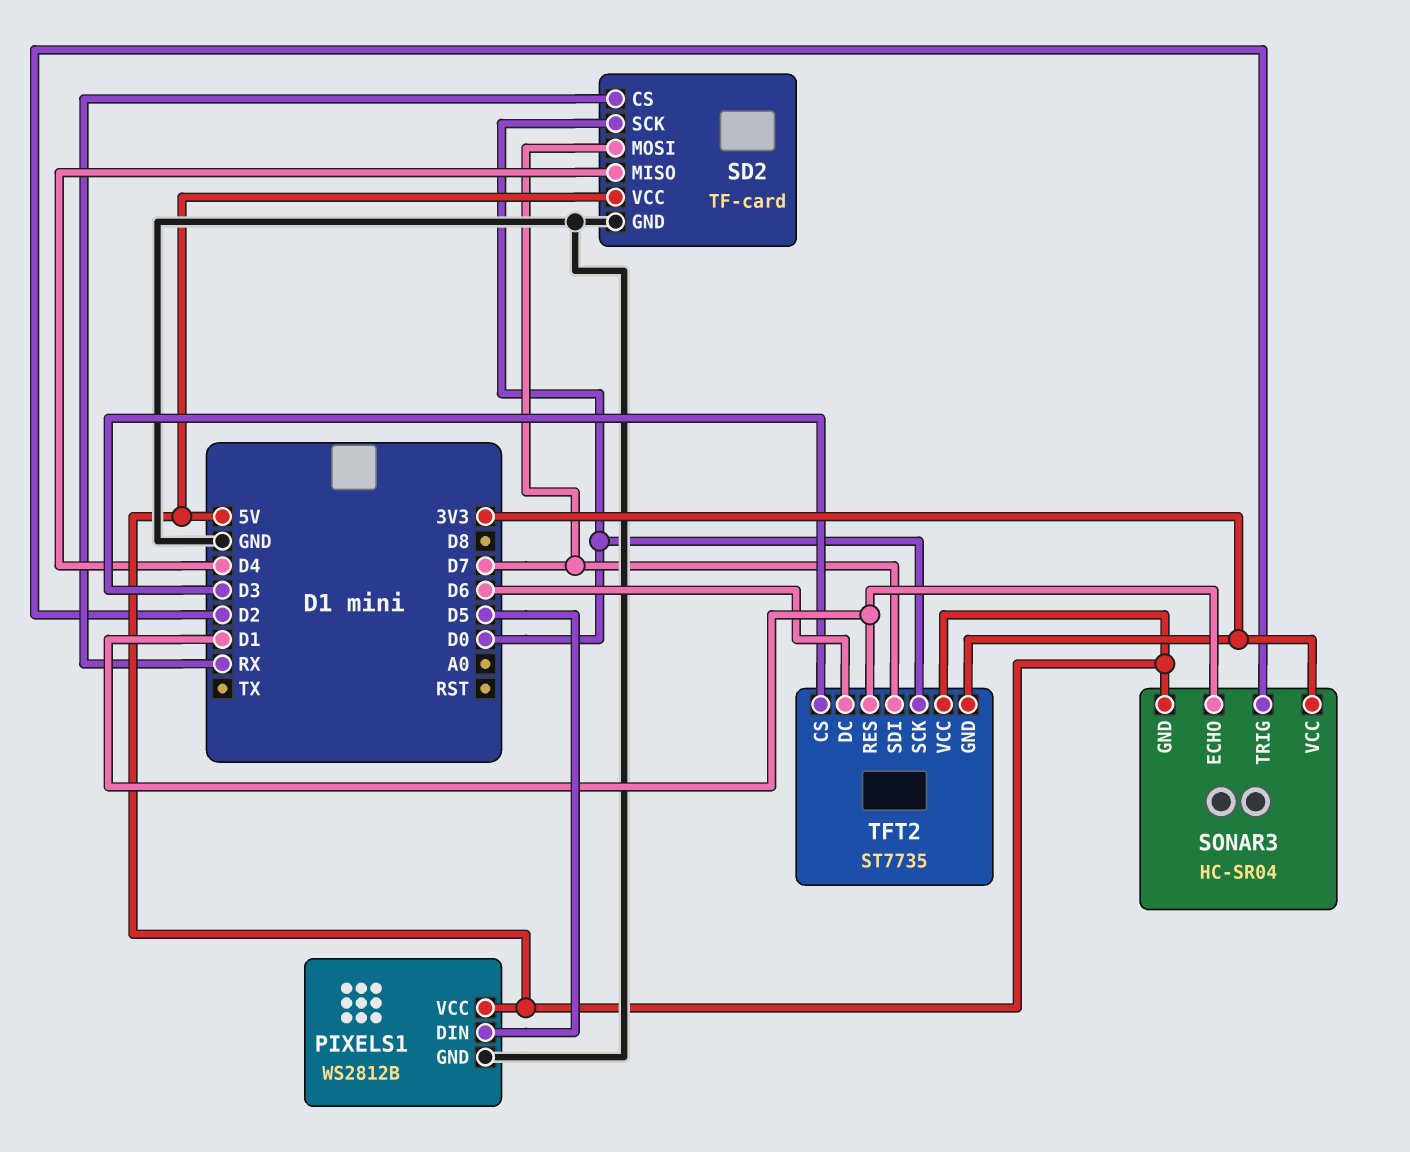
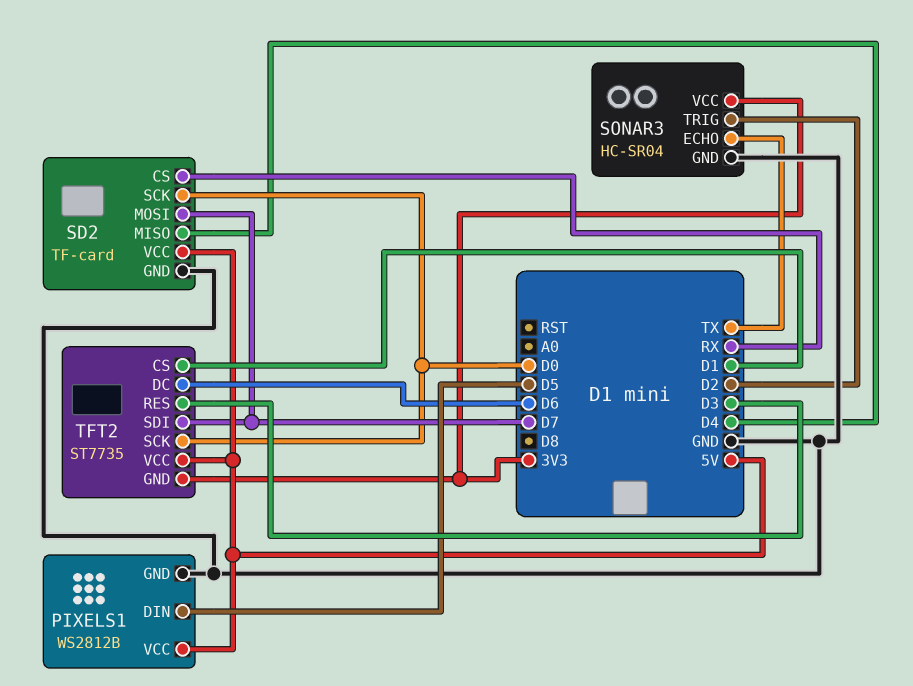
SONAR3 pin ECHO: D1 -> TX
SONAR3 pin GND: 5V -> GND
TFT2 pin CS: D3 -> D1
TFT2 pin RES: D1 -> D3

